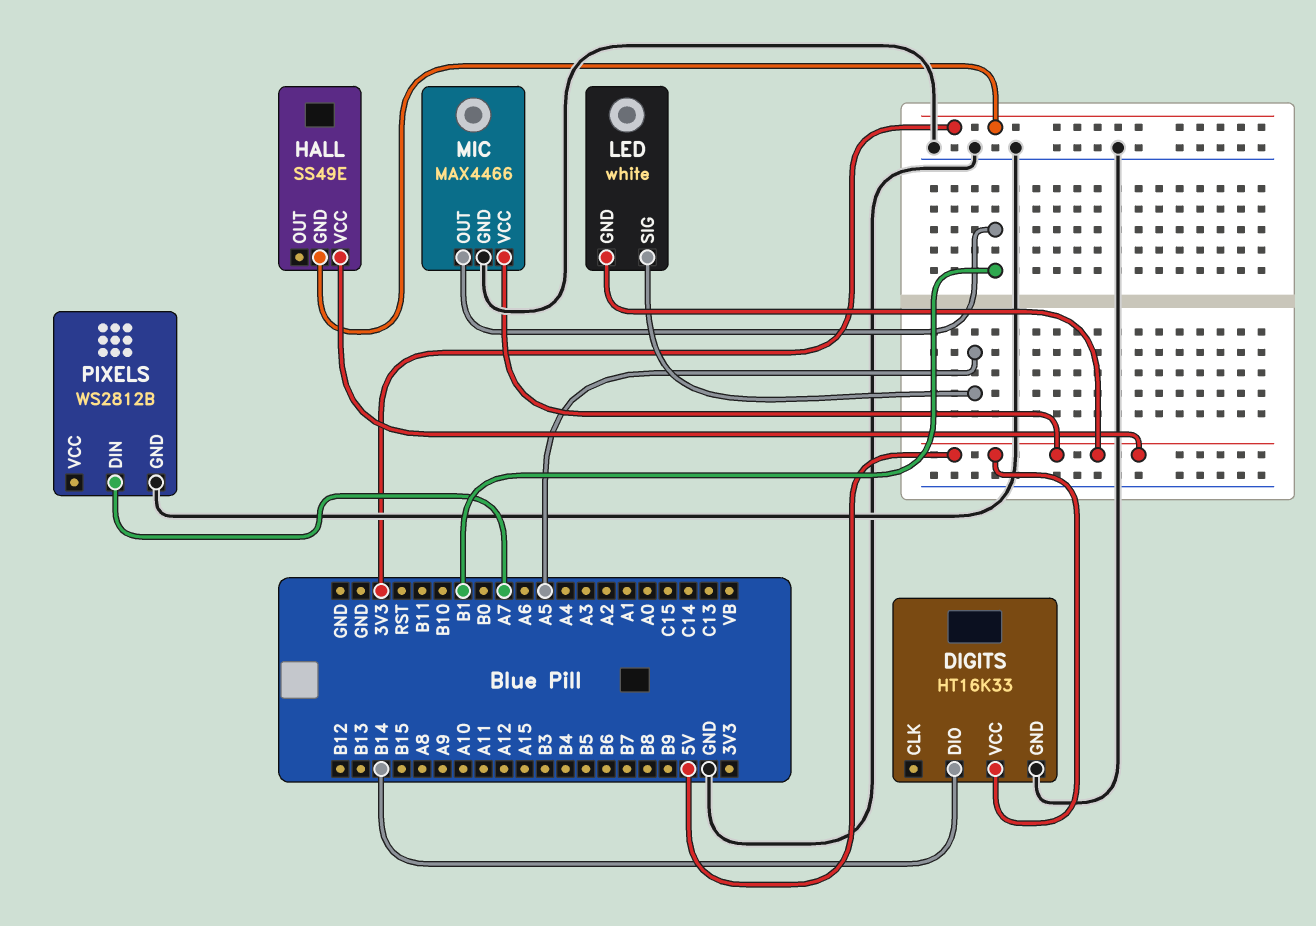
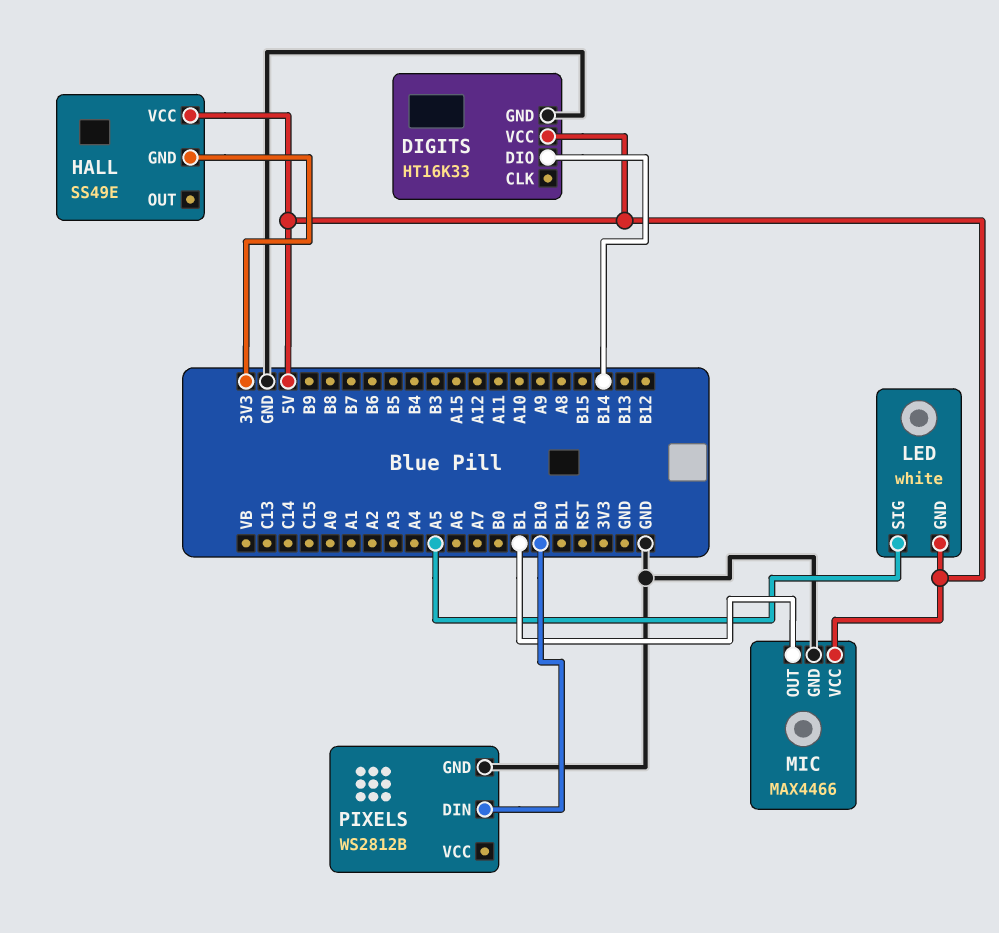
PIXELS pin DIN: A7 -> B10

